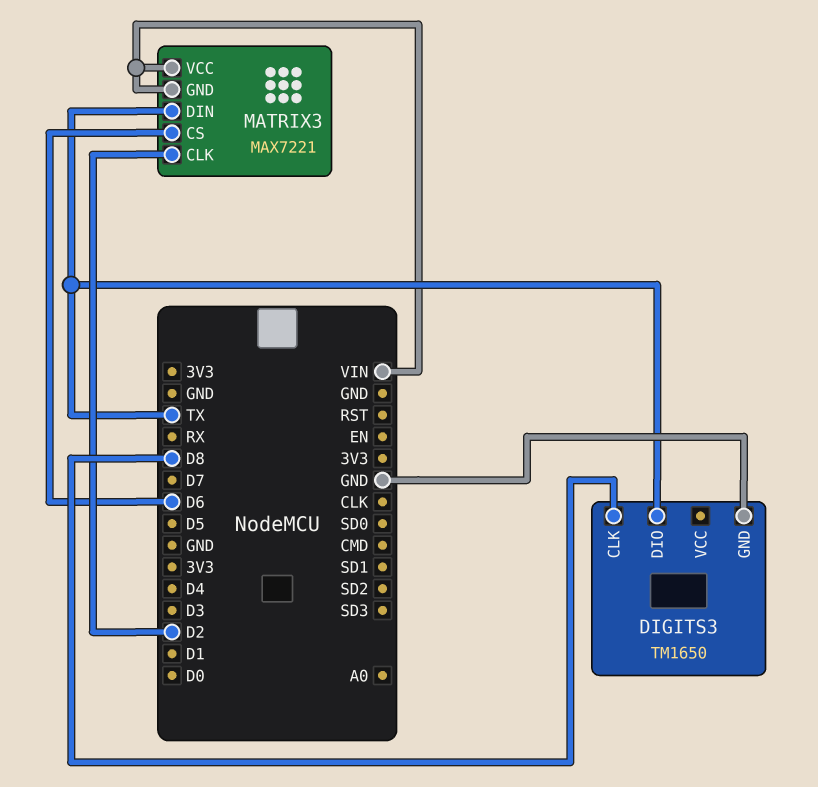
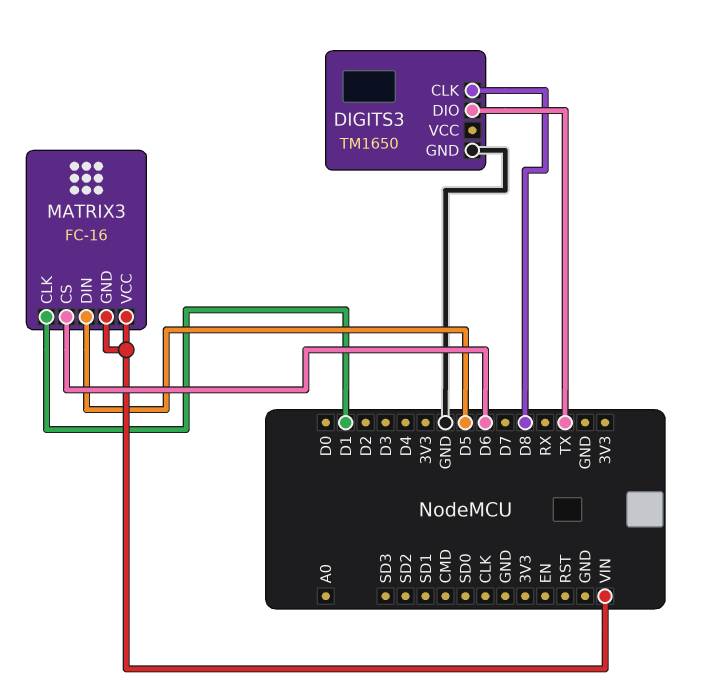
MATRIX3: MAX7221 -> FC-16
MATRIX3 pin CLK: D2 -> D1
MATRIX3 pin DIN: TX -> D5

